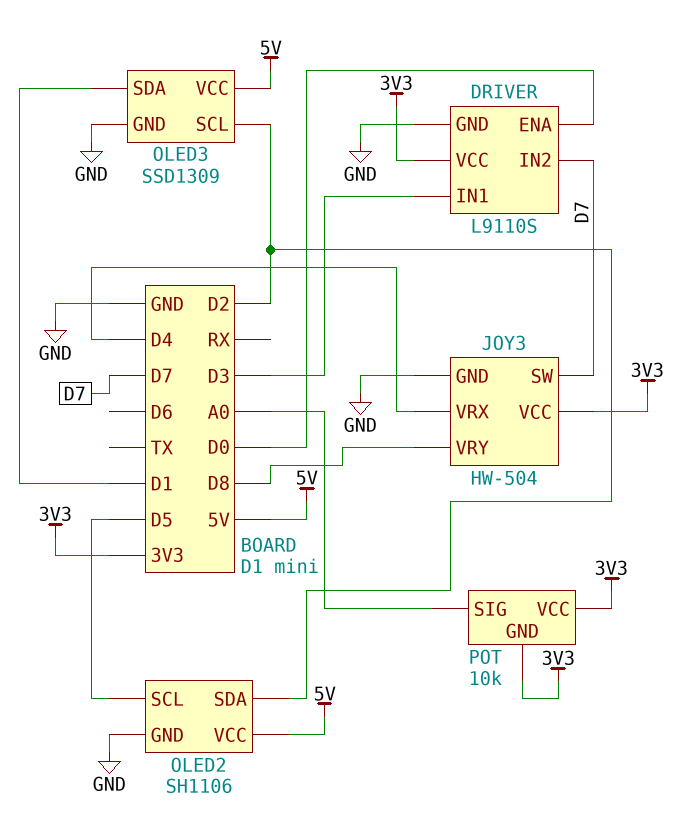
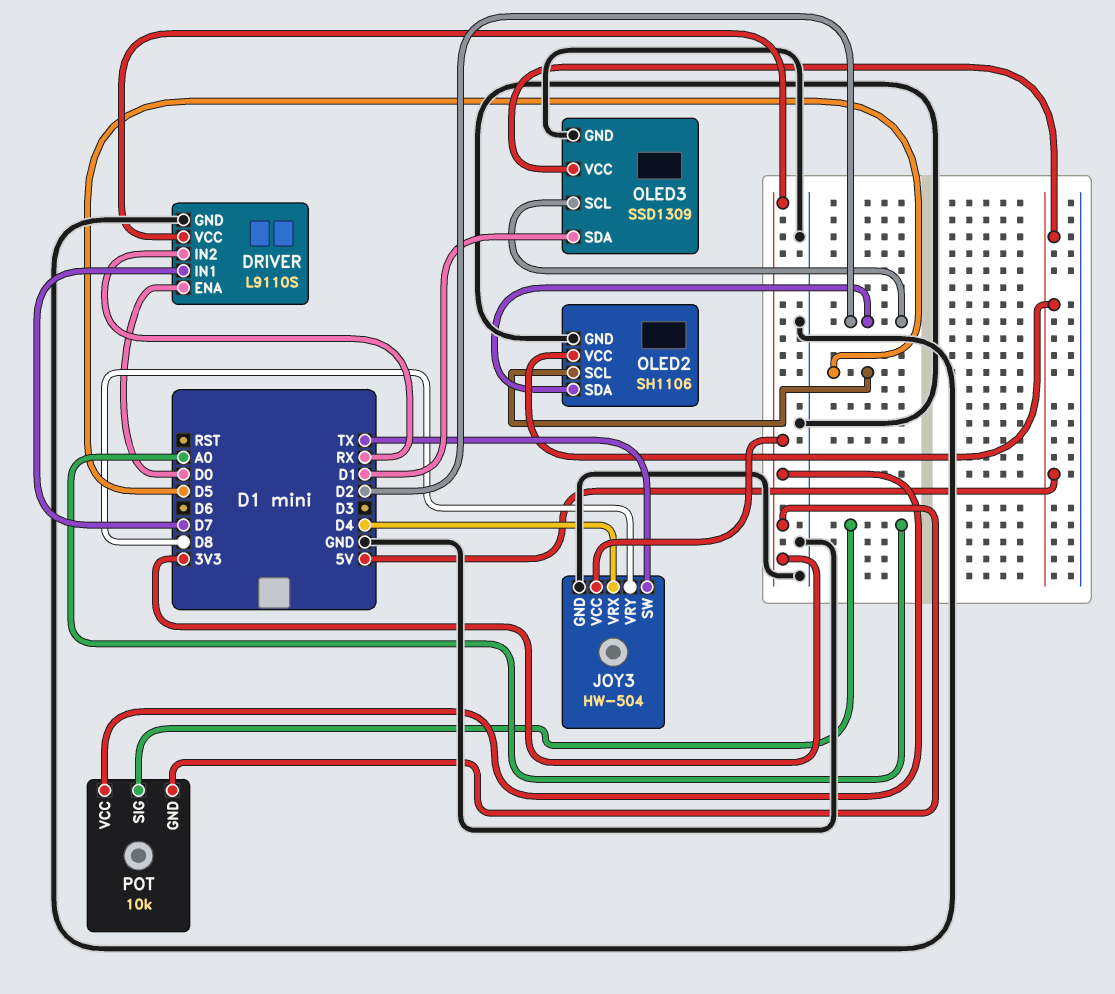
DRIVER pin IN1: D3 -> D7
DRIVER pin IN2: D7 -> RX
JOY3 pin SW: D7 -> TX

